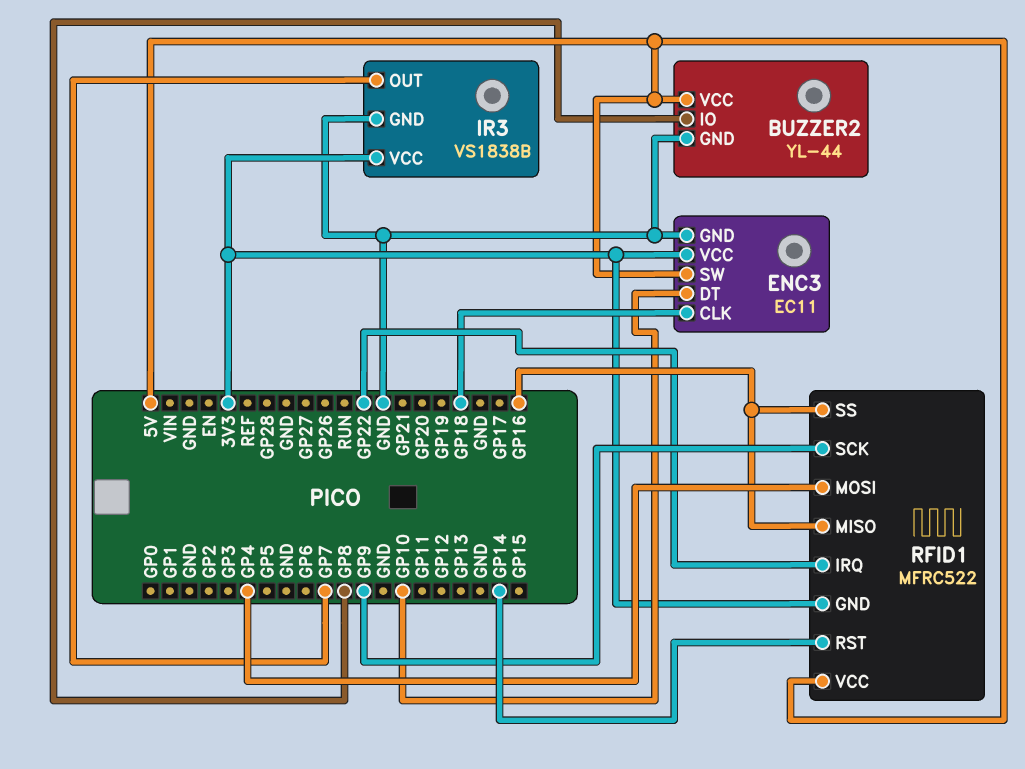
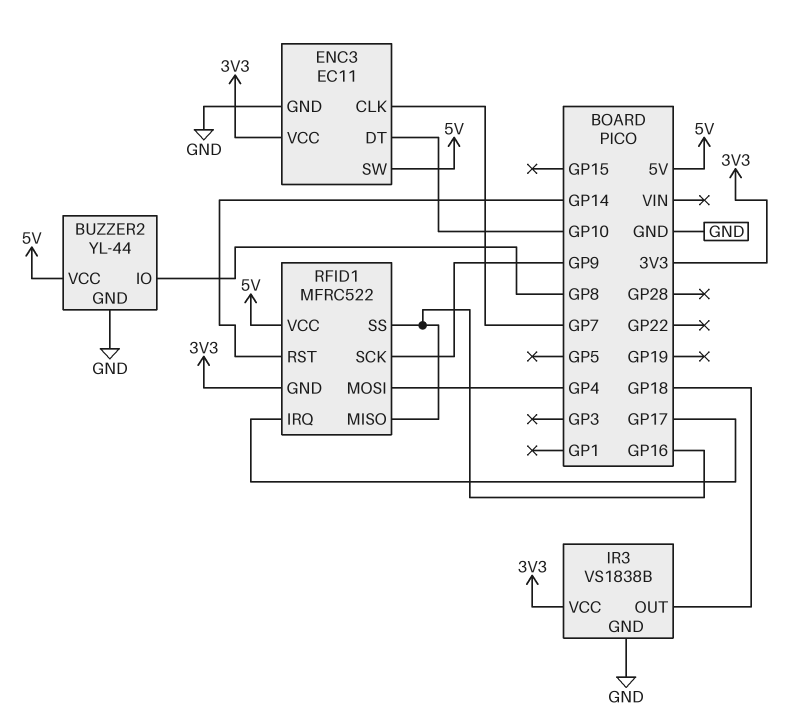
ENC3 pin CLK: GP18 -> GP7
IR3 pin OUT: GP7 -> GP18
RFID1 pin IRQ: GP22 -> GP17

